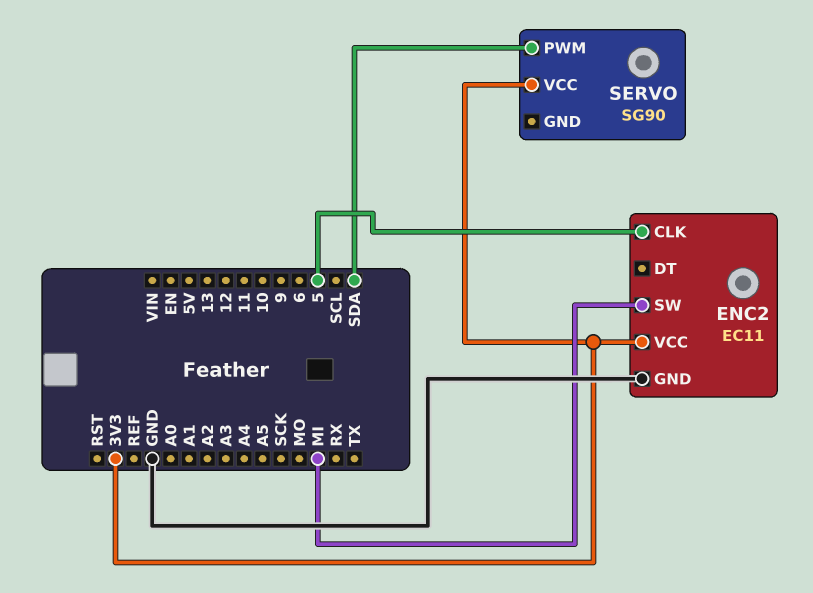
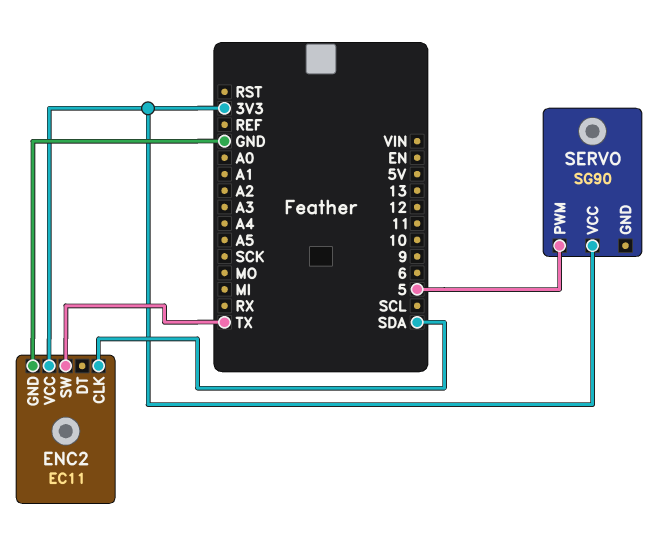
ENC2 pin CLK: 5 -> SDA
ENC2 pin SW: MI -> TX
SERVO pin PWM: SDA -> 5

